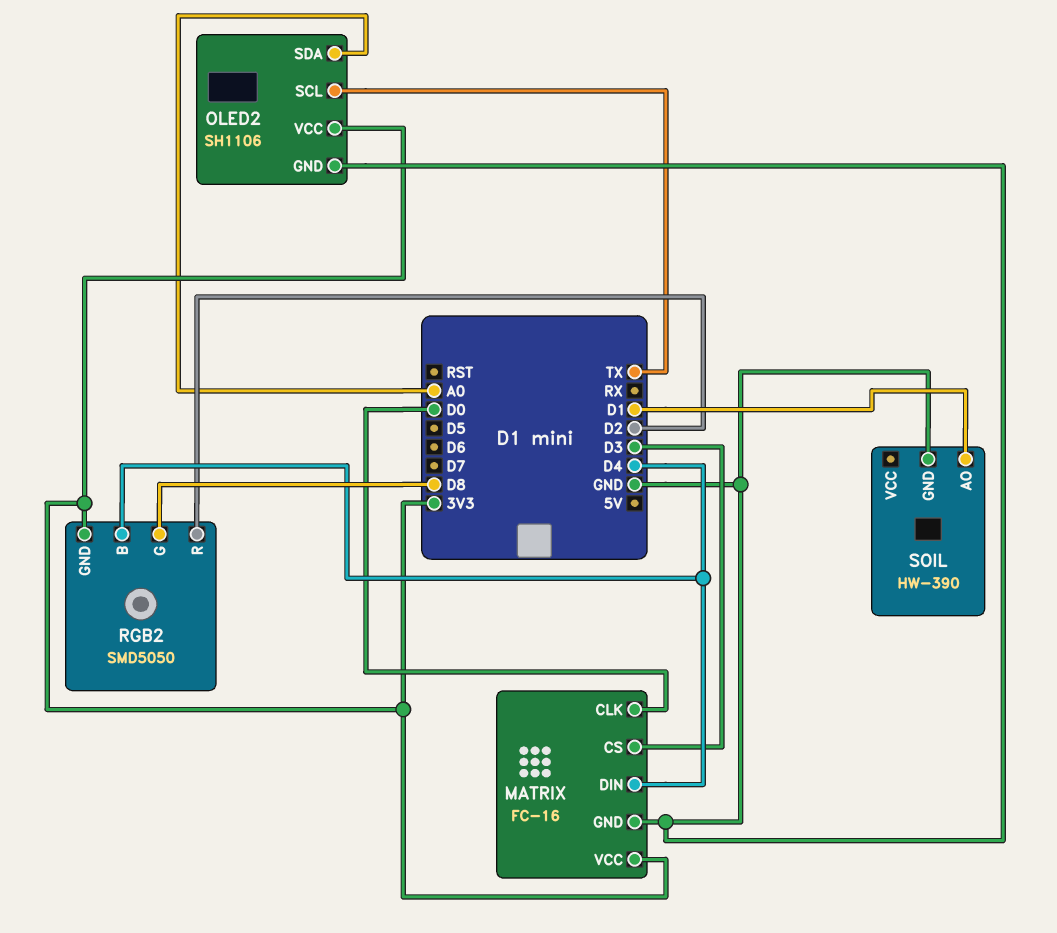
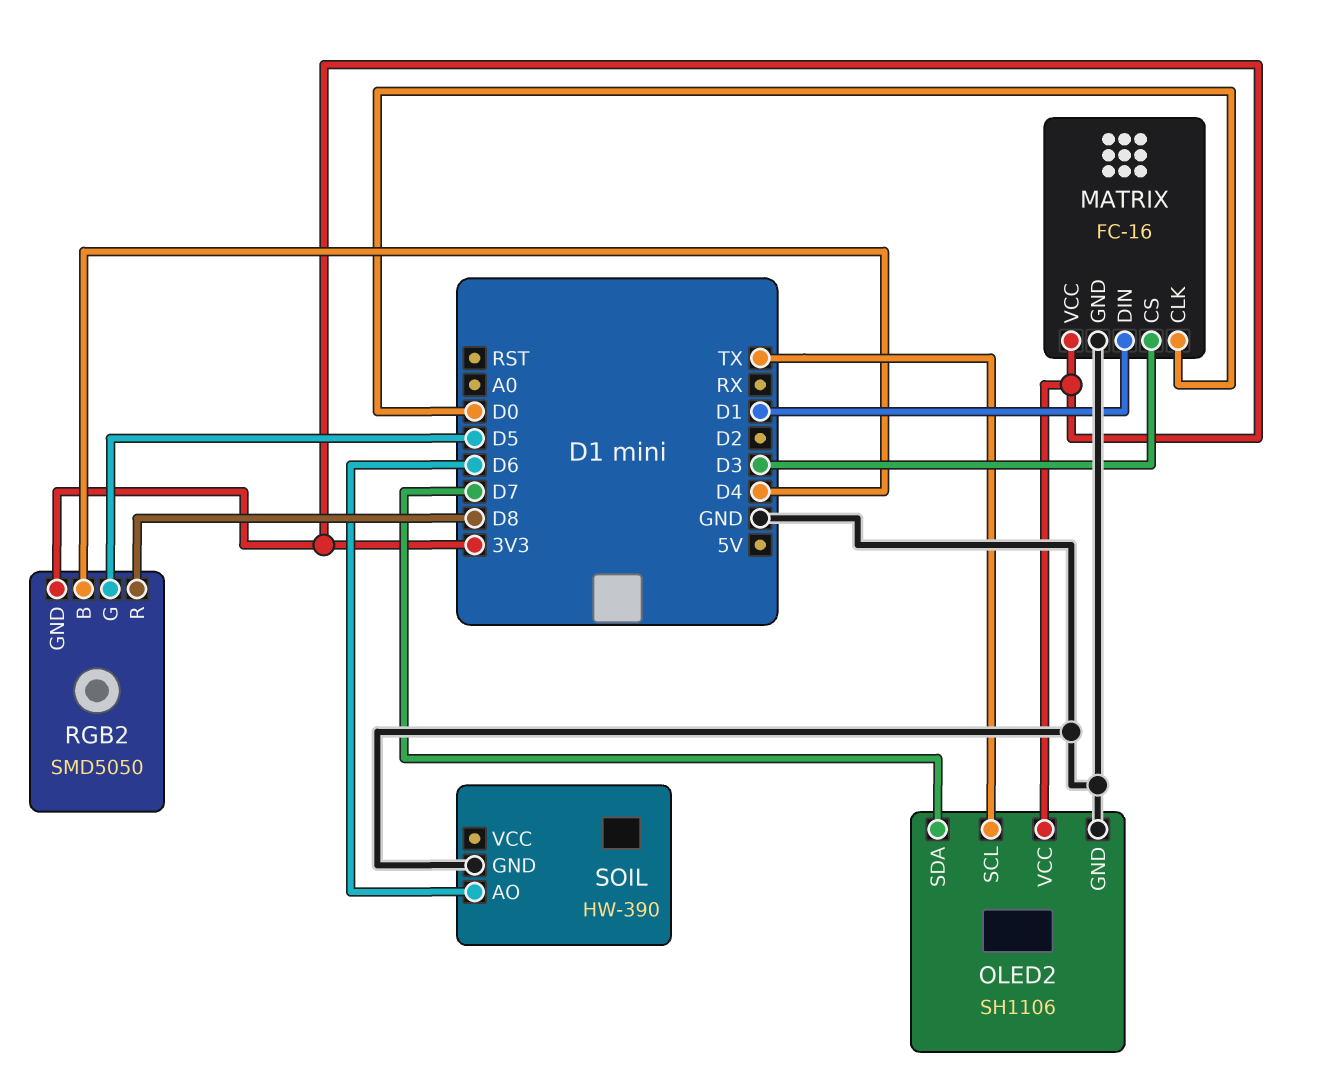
MATRIX pin DIN: D4 -> D1
OLED2 pin SDA: A0 -> D7
RGB2 pin G: D8 -> D5
RGB2 pin R: D2 -> D8
SOIL pin AO: D1 -> D6

